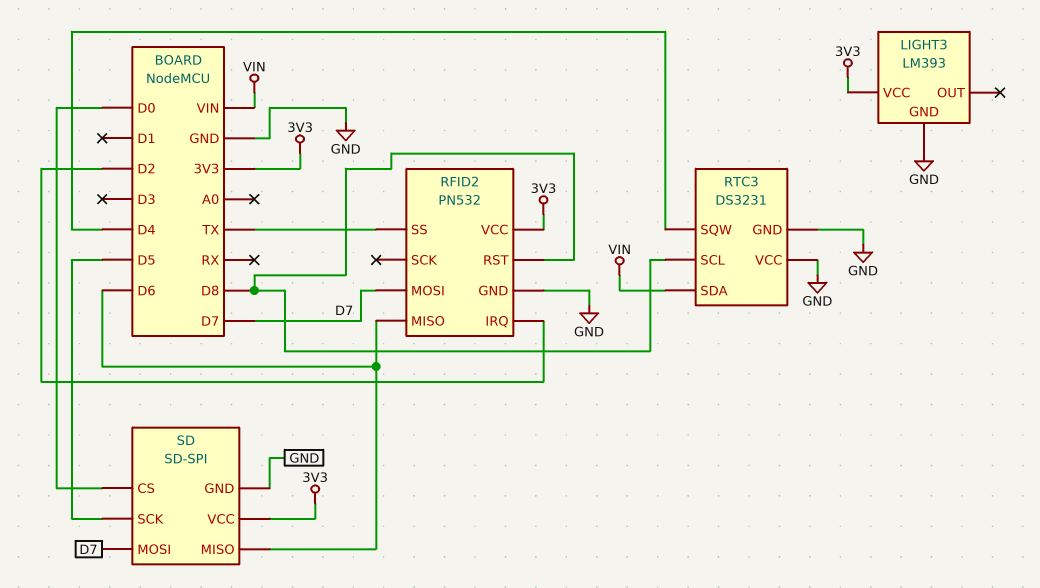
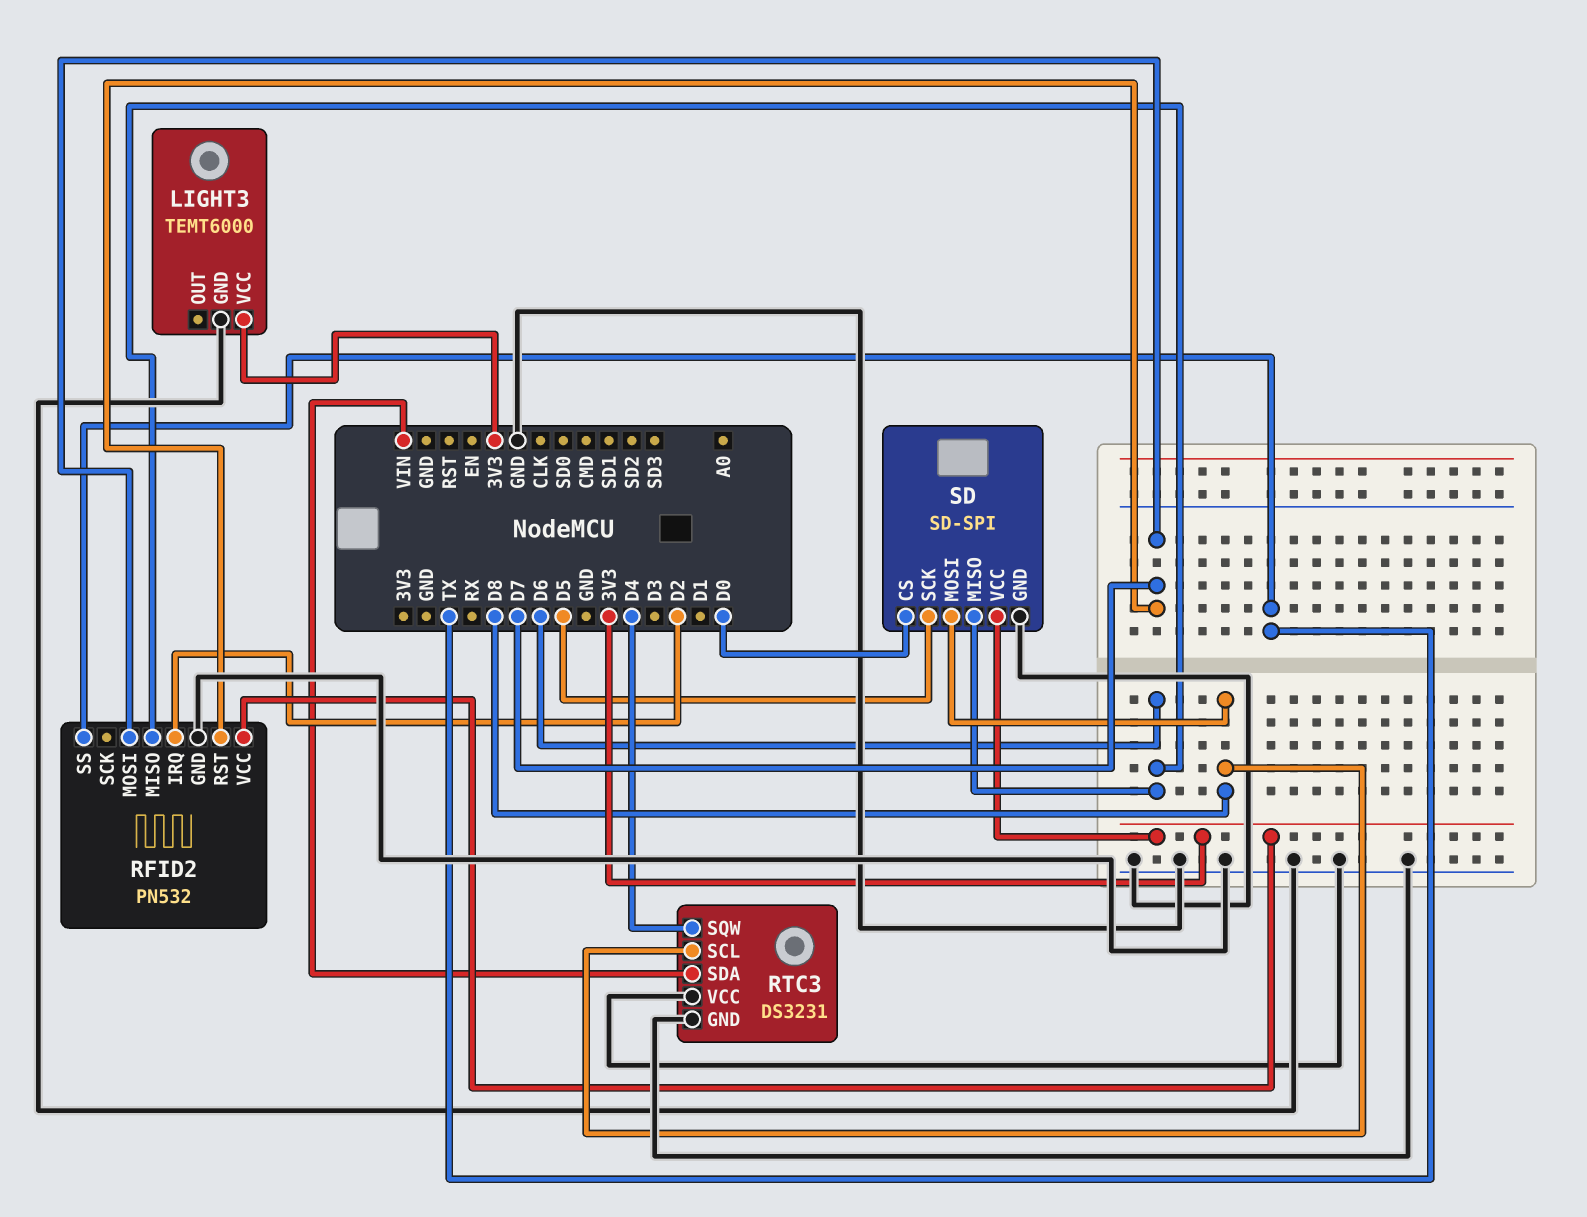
LIGHT3: LM393 -> TEMT6000
RFID2 pin RST: D8 -> D7
SD pin MOSI: D7 -> D8

